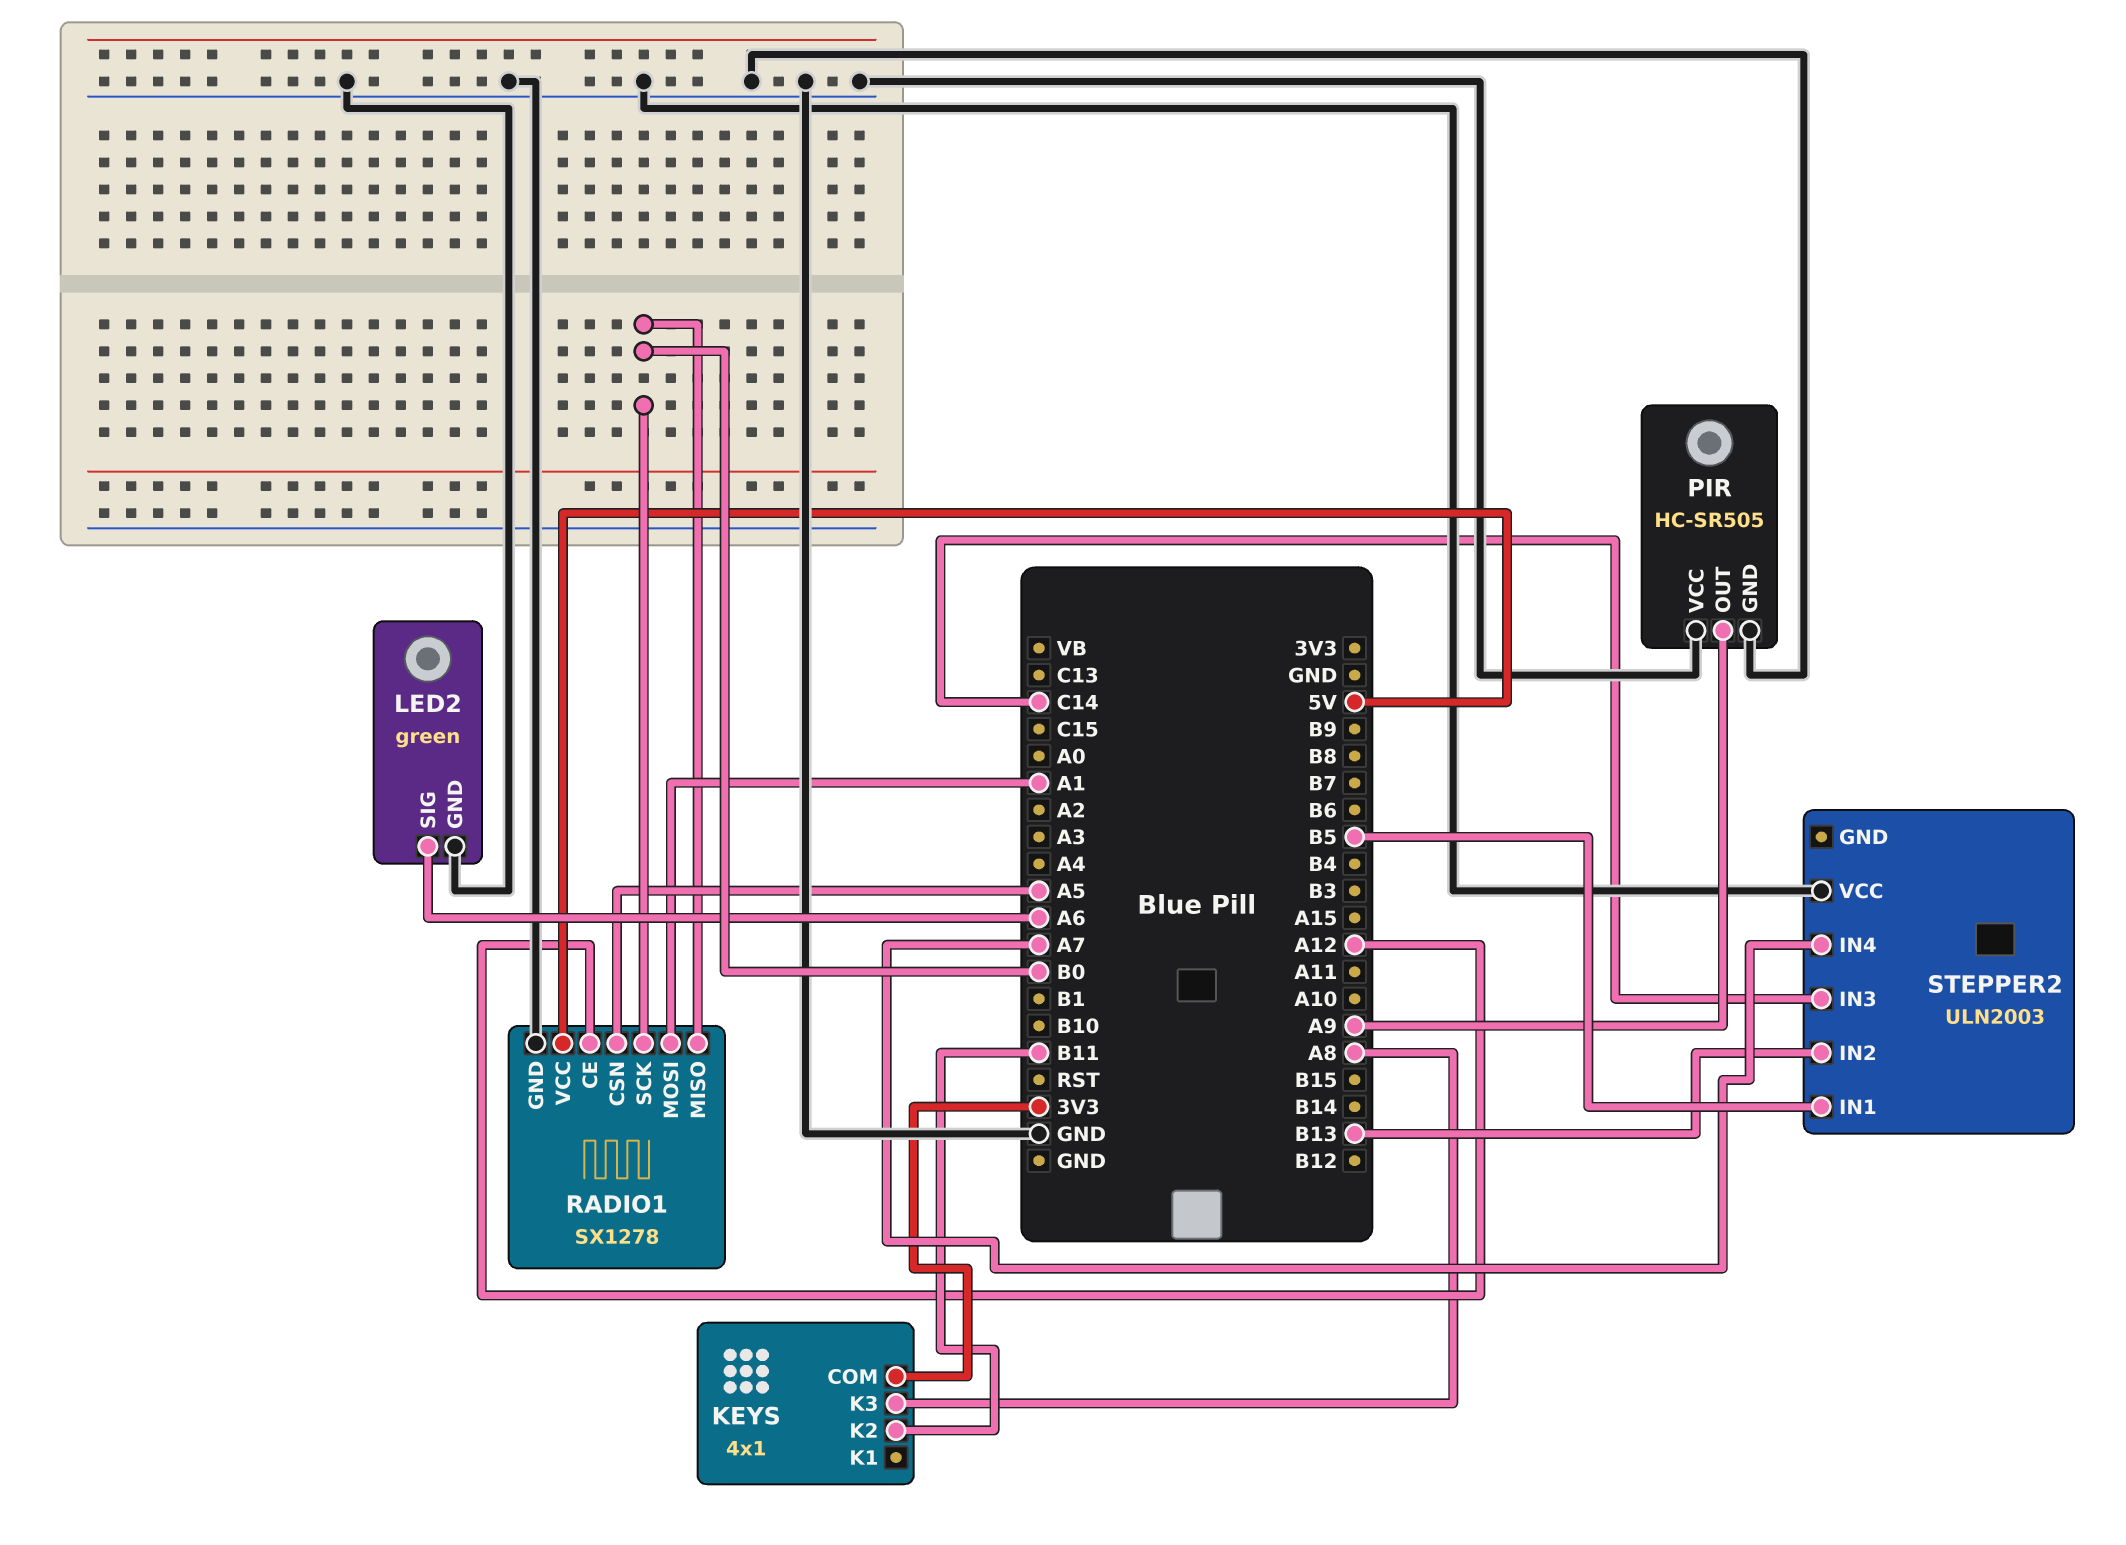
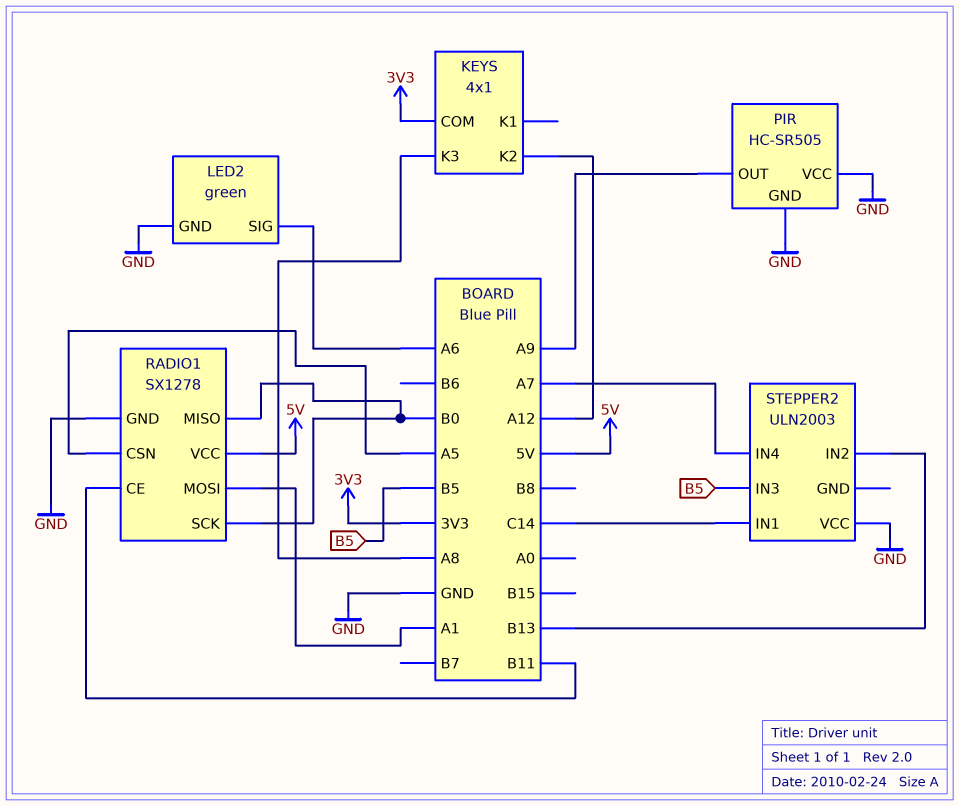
KEYS pin K2: B11 -> A12
RADIO1 pin CE: A12 -> B11
STEPPER2 pin IN1: B5 -> C14
STEPPER2 pin IN3: C14 -> B5

